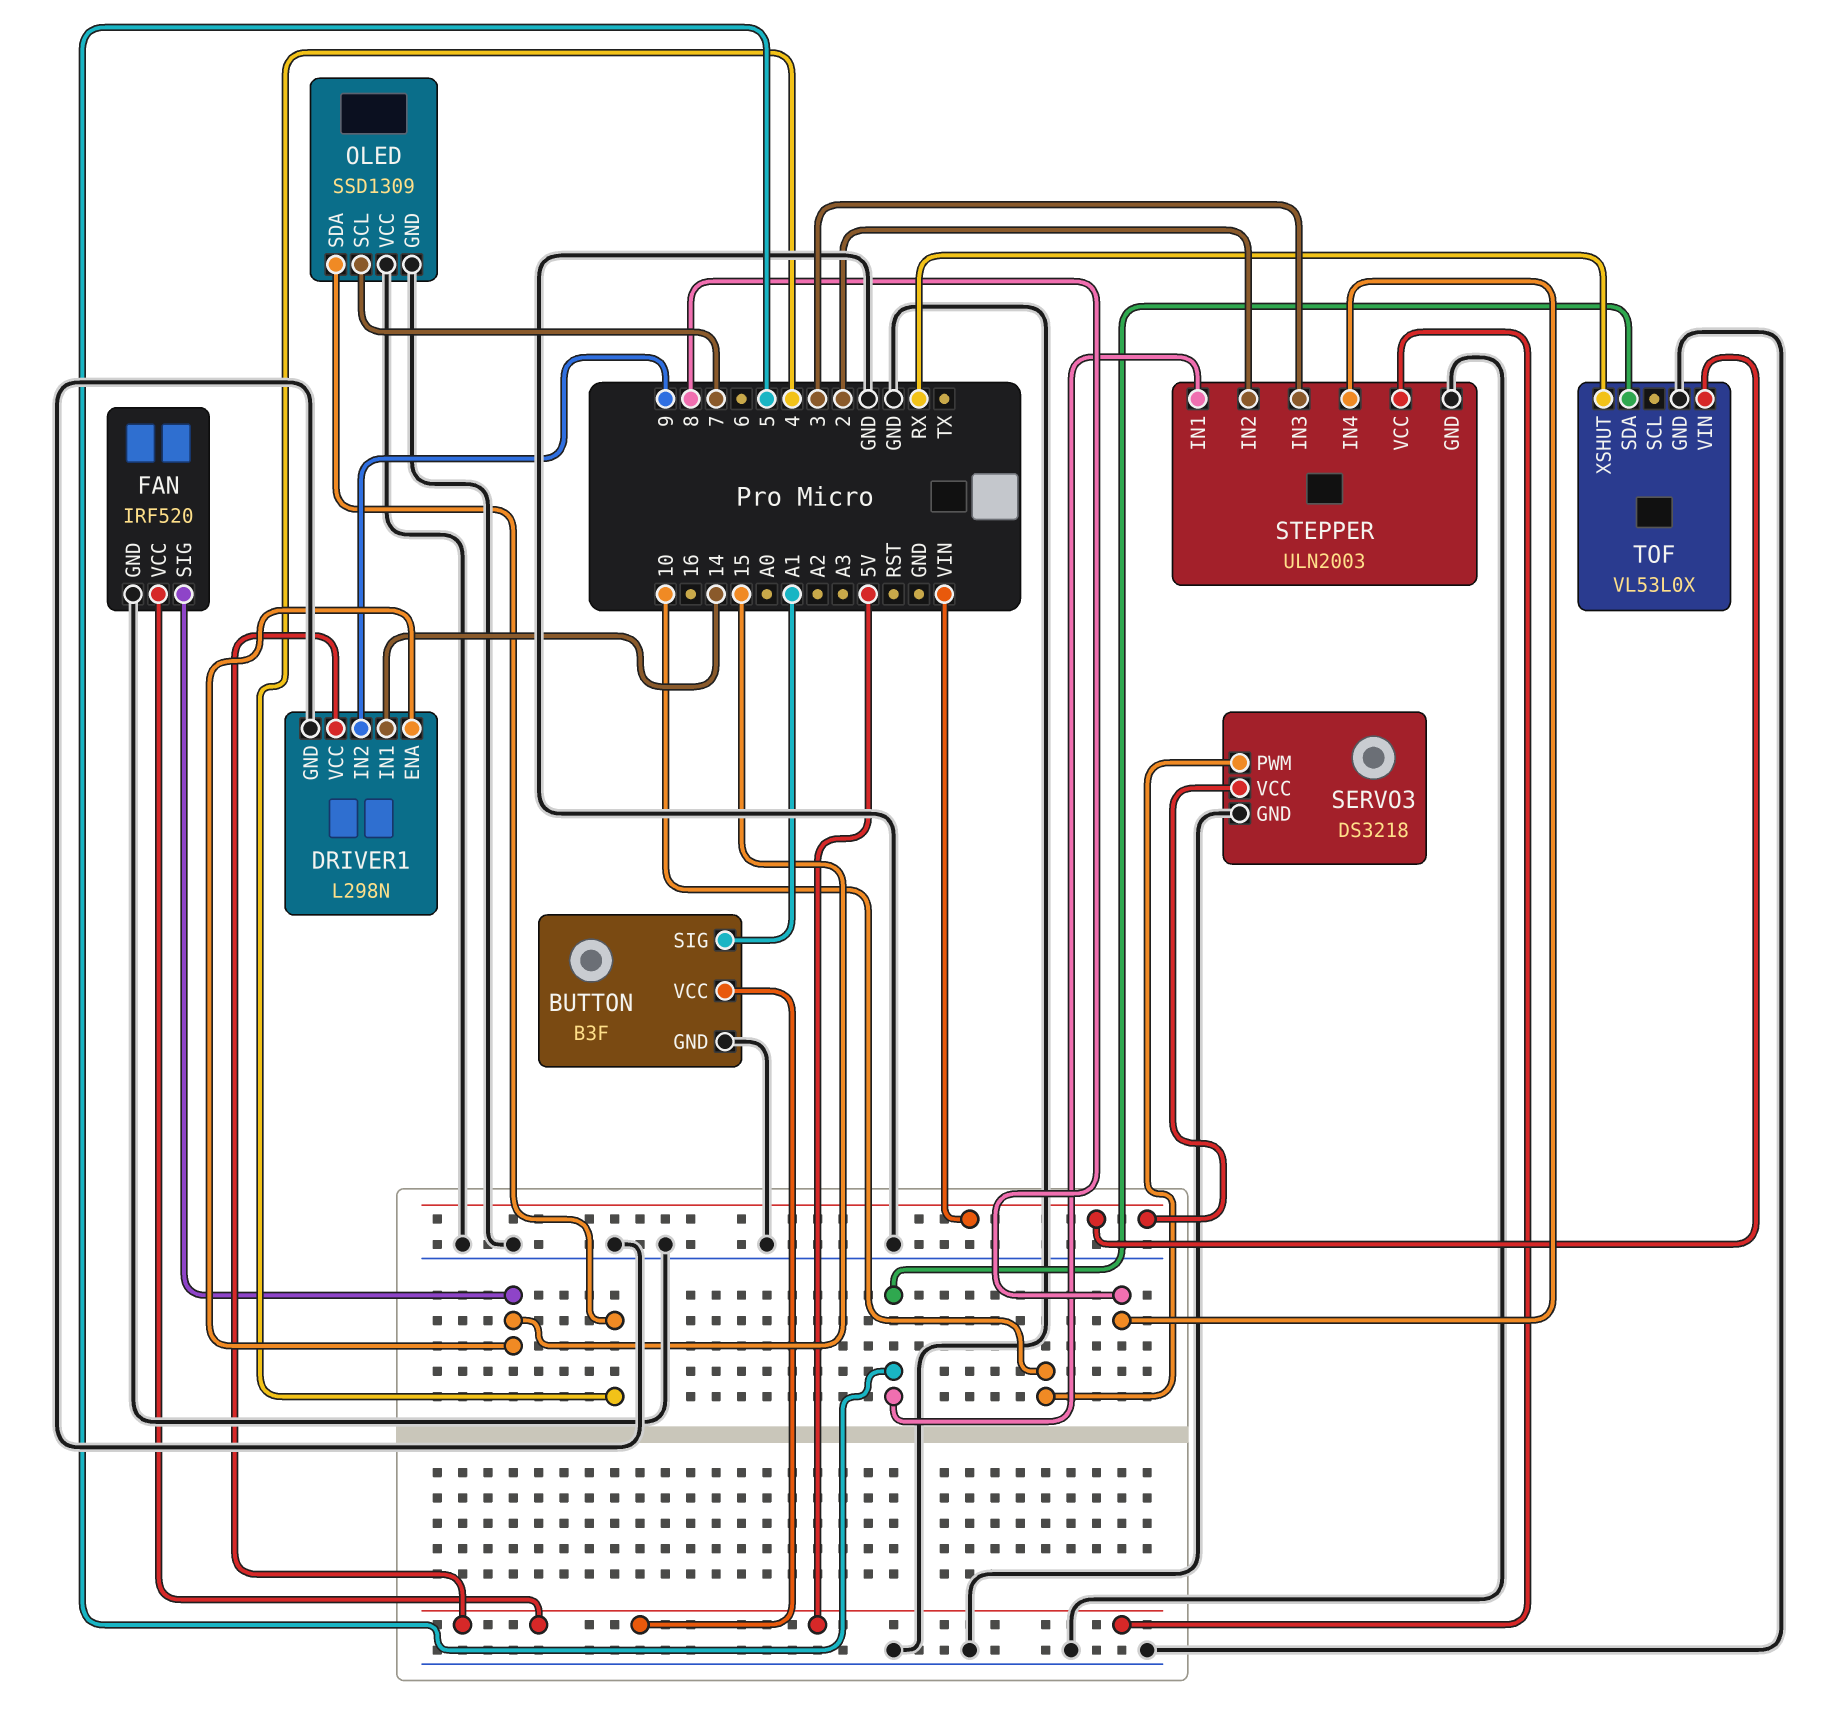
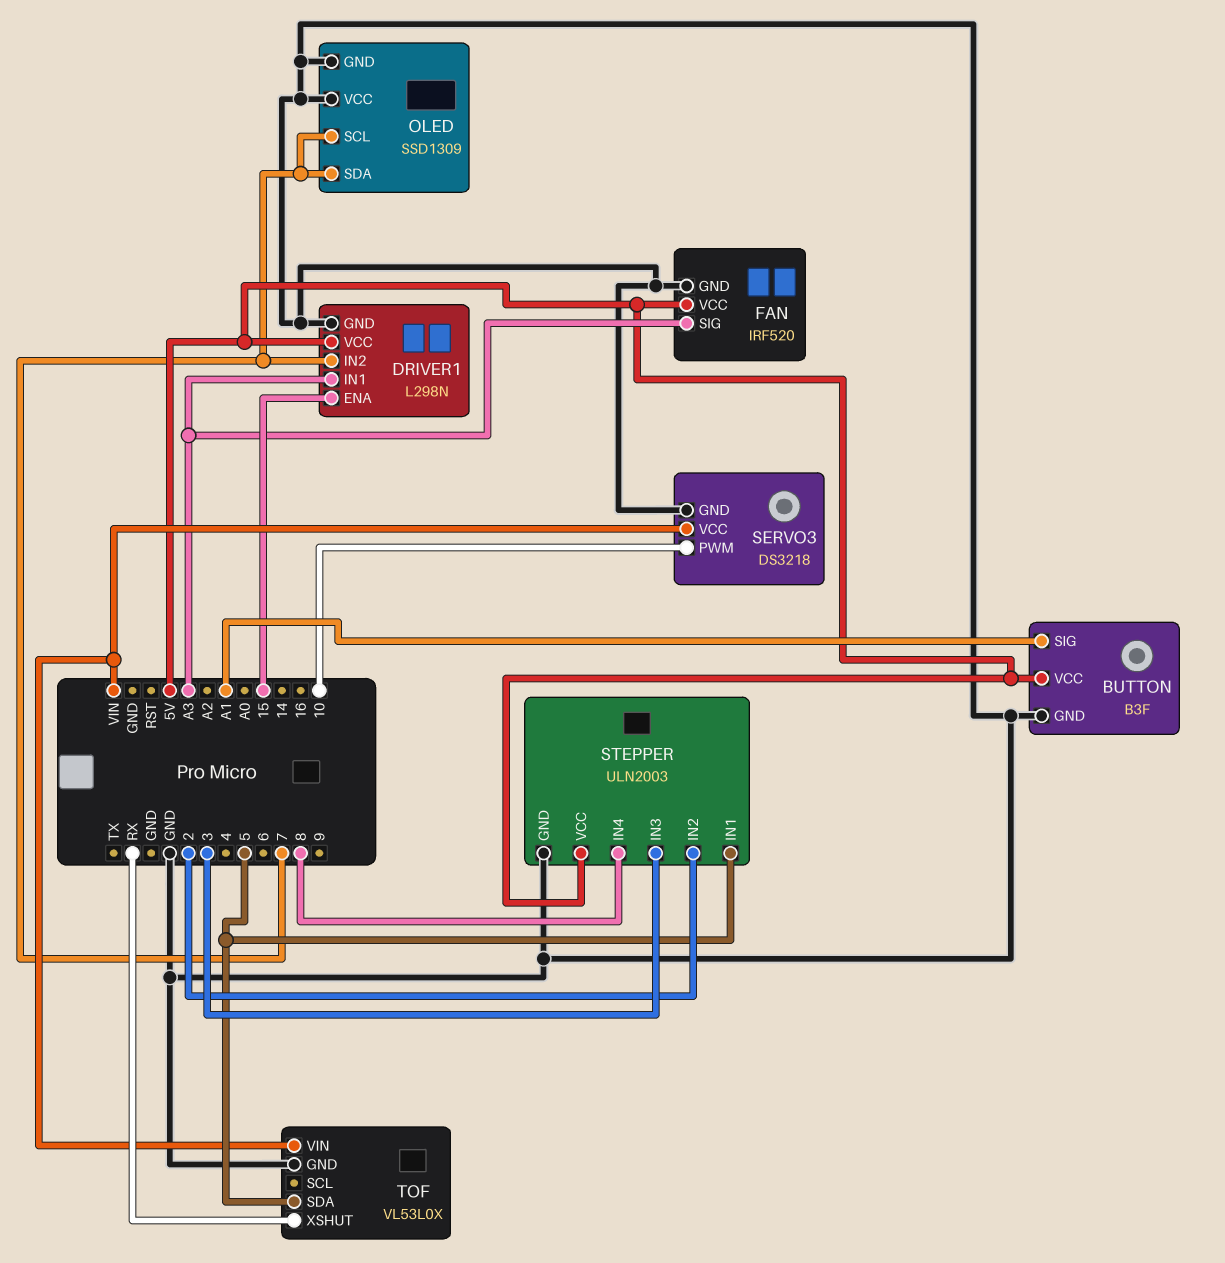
DRIVER1 pin IN1: 14 -> A3
DRIVER1 pin IN2: 9 -> 7
FAN pin SIG: 15 -> A3
OLED pin SDA: 4 -> 7

